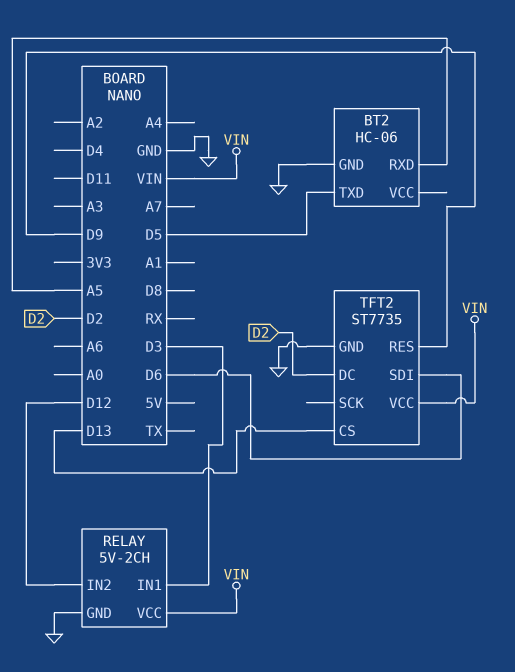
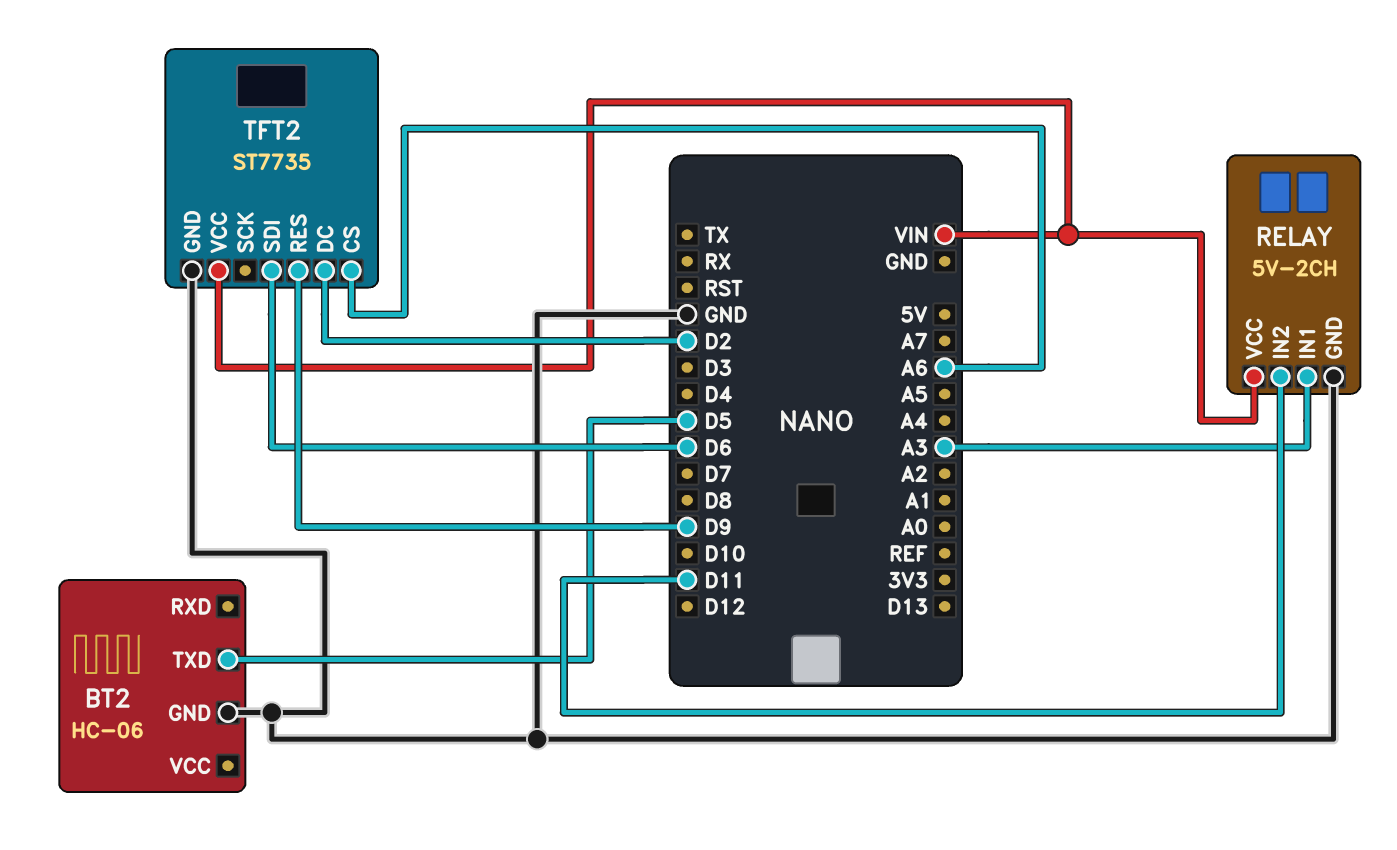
BT2 pin RXD: A5 -> none
RELAY pin IN1: D3 -> A3
RELAY pin IN2: D12 -> D11
TFT2 pin CS: D13 -> A6

